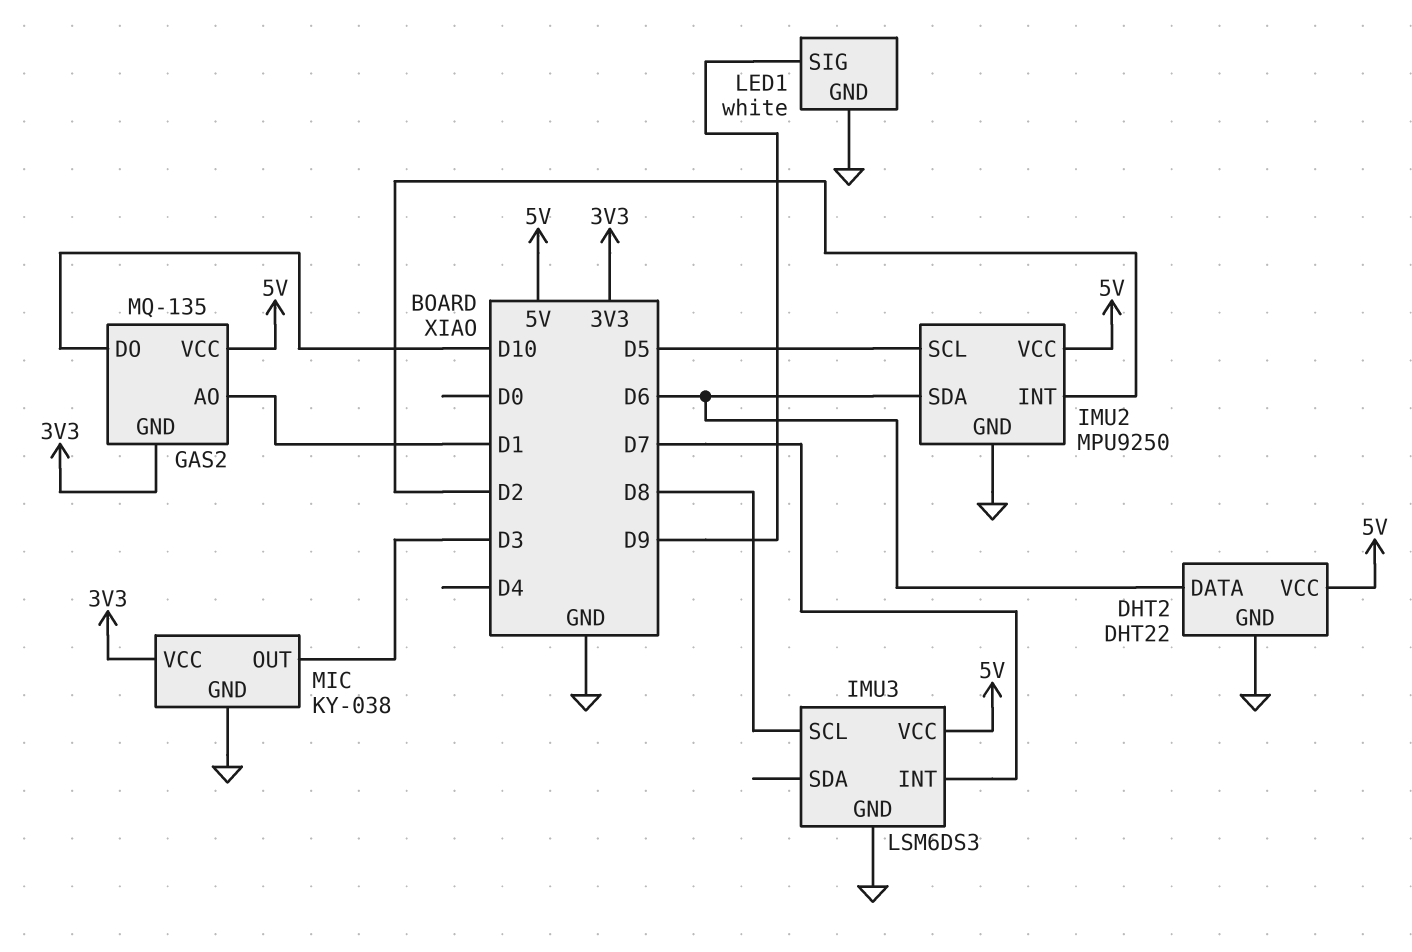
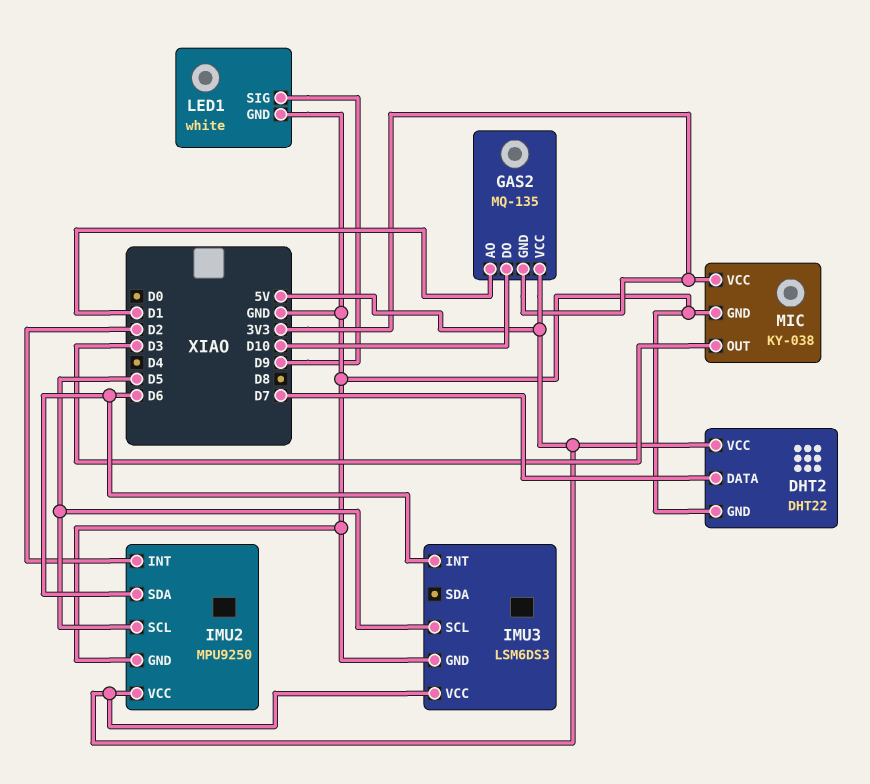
DHT2 pin DATA: D6 -> D7
IMU3 pin INT: D7 -> D6
IMU3 pin SCL: D8 -> D5

